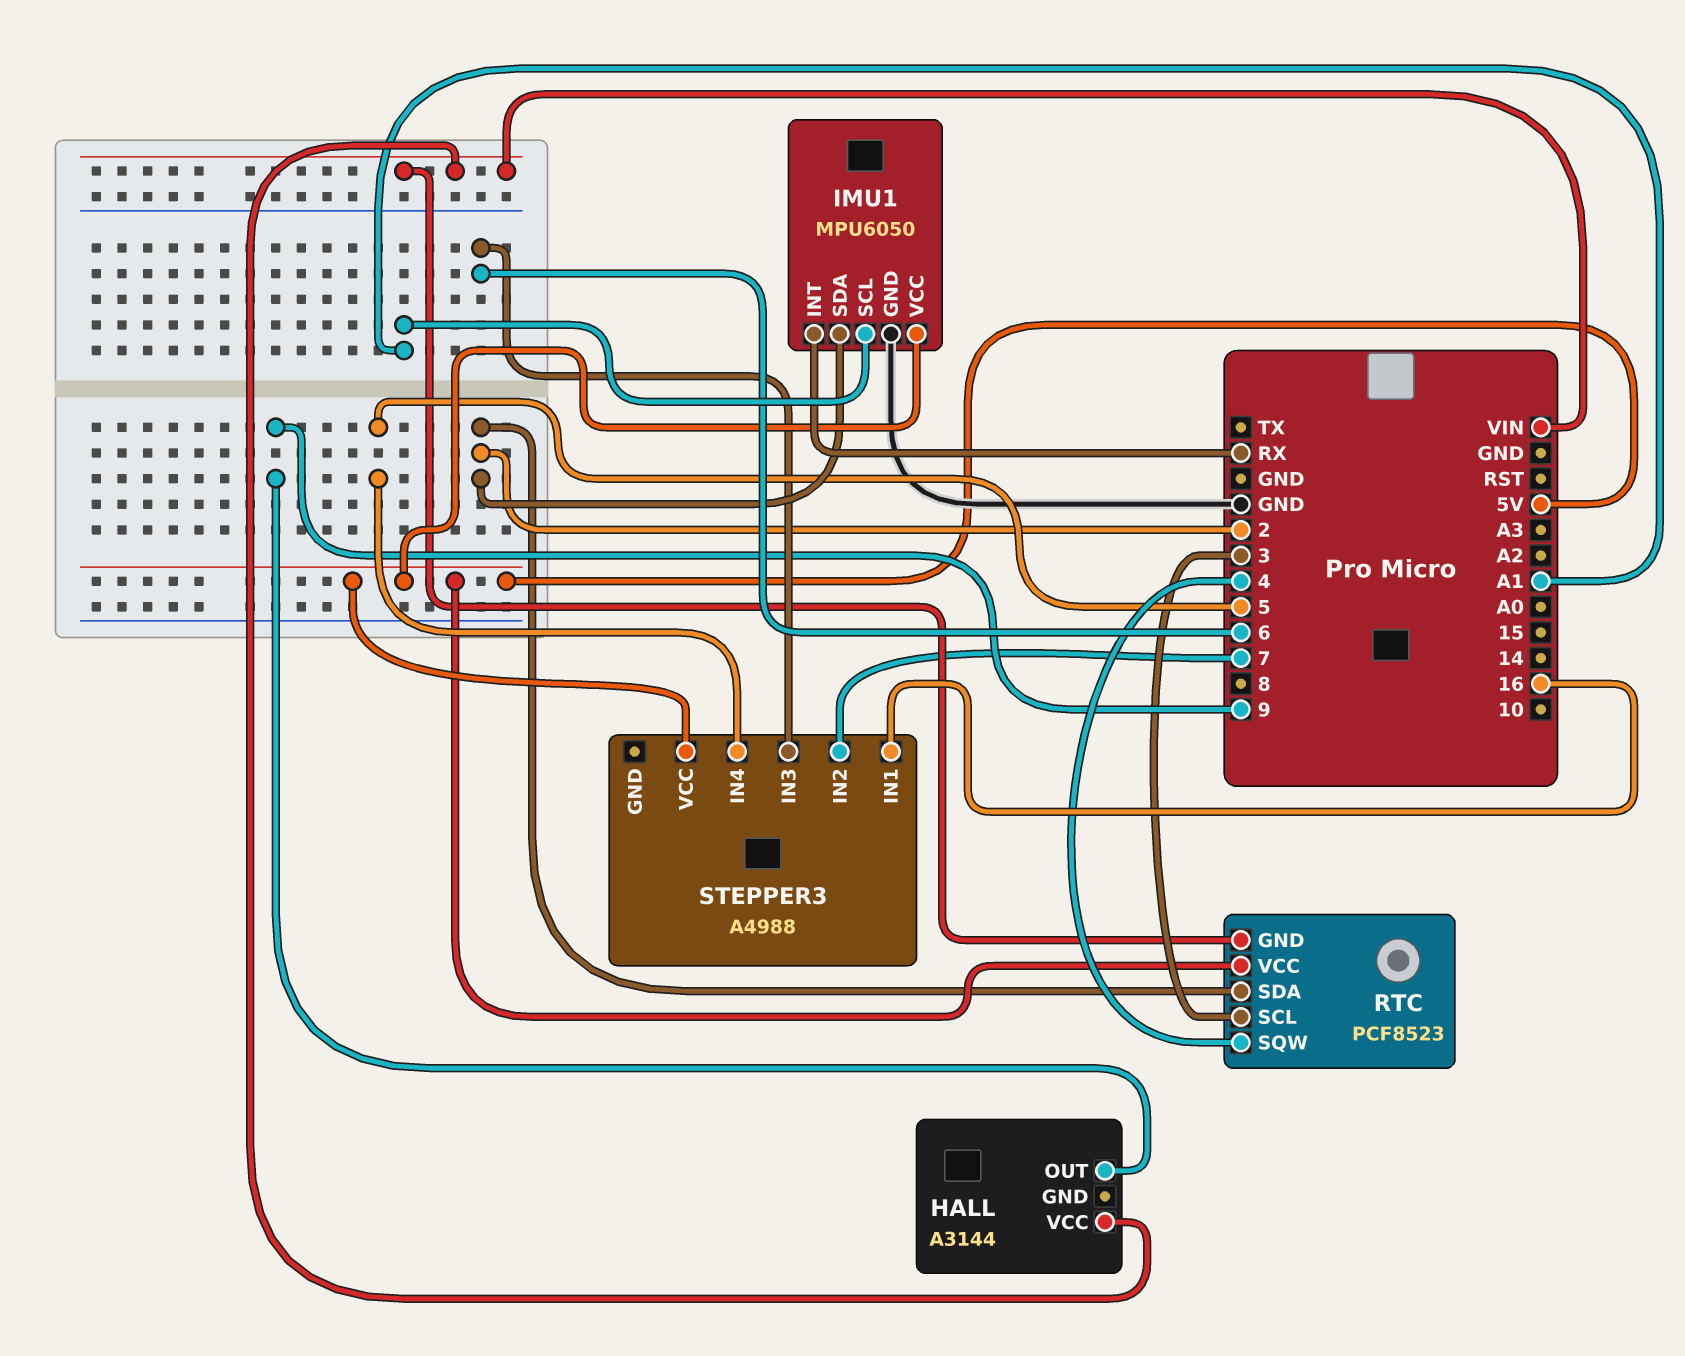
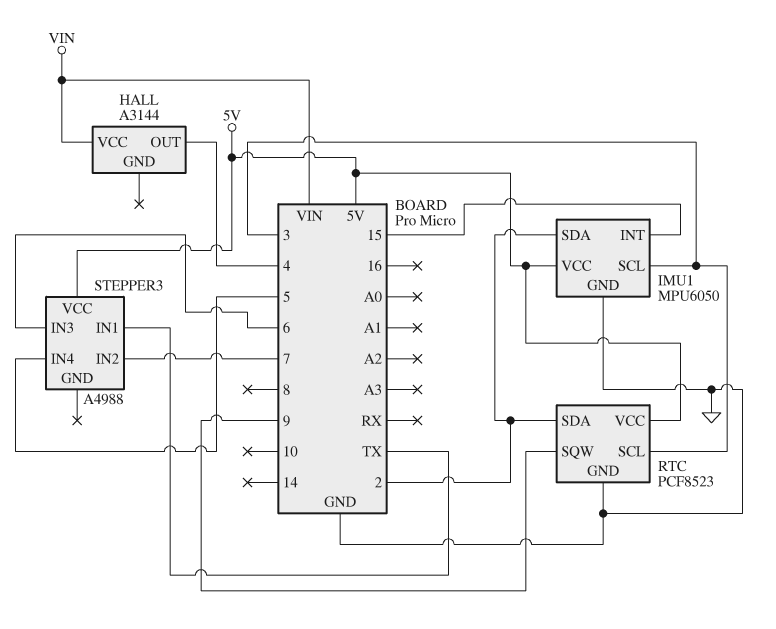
HALL pin OUT: 9 -> 4
IMU1 pin INT: RX -> 15
IMU1 pin SCL: A1 -> 3
RTC pin GND: VIN -> GND
RTC pin SQW: 4 -> 9
STEPPER3 pin IN1: 16 -> TX

